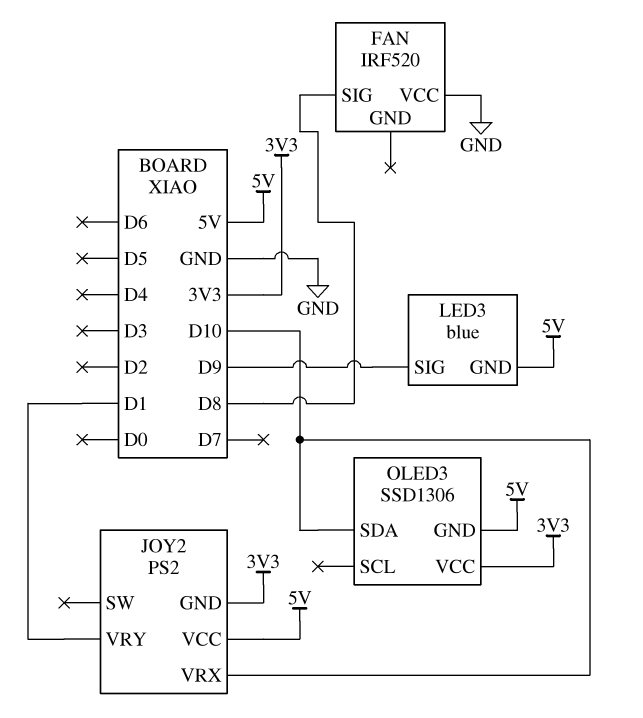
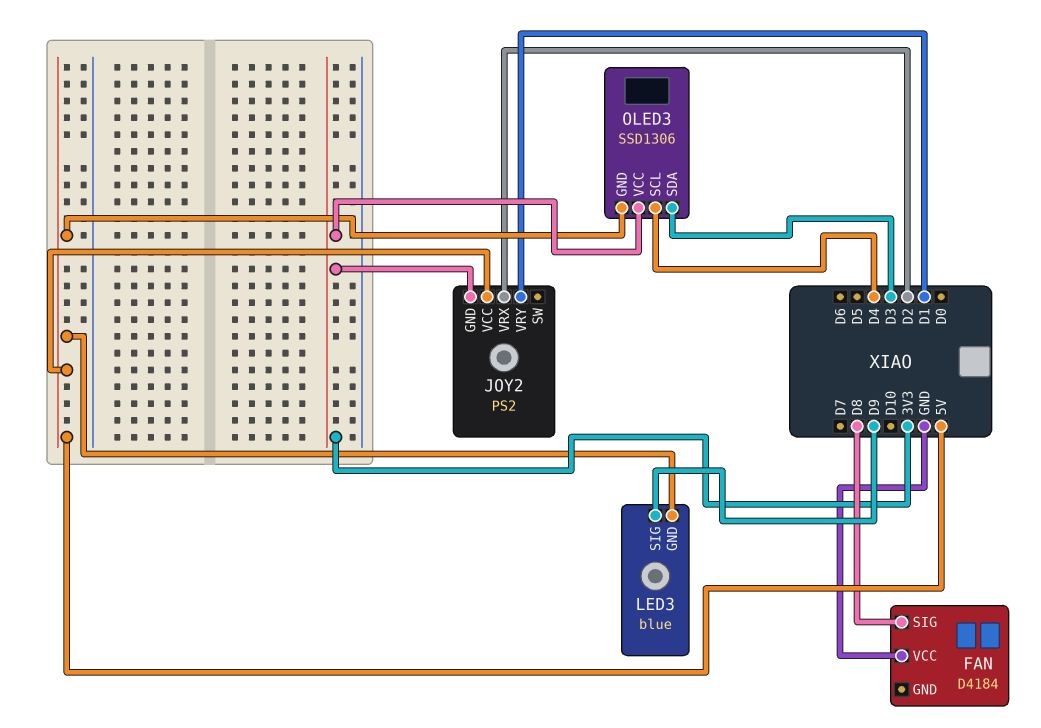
FAN: IRF520 -> D4184
JOY2 pin VRX: D10 -> D2
OLED3 pin SCL: none -> D4
OLED3 pin SDA: D10 -> D3

